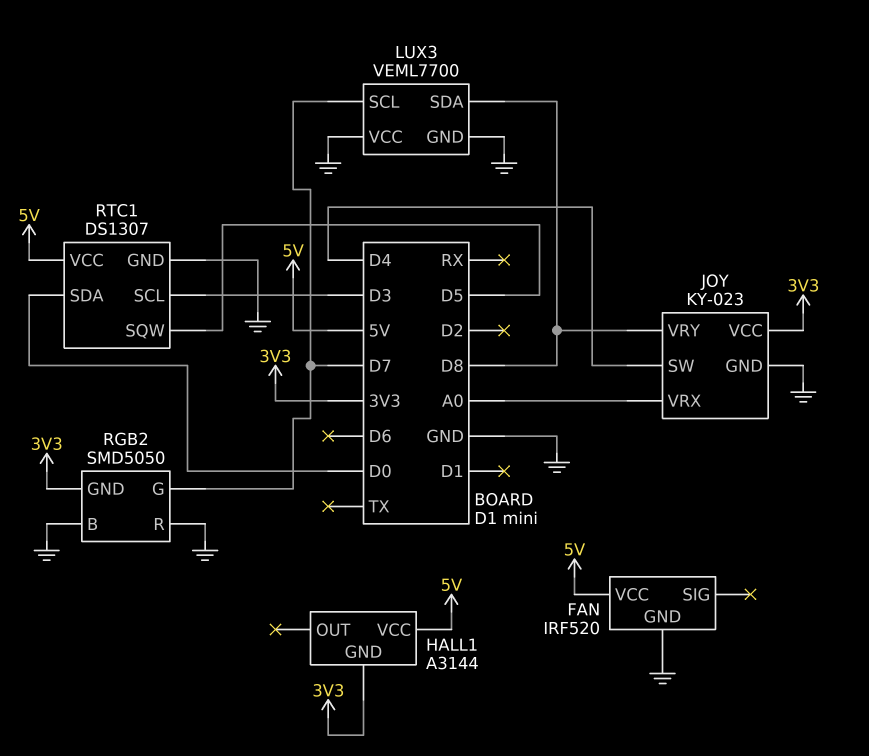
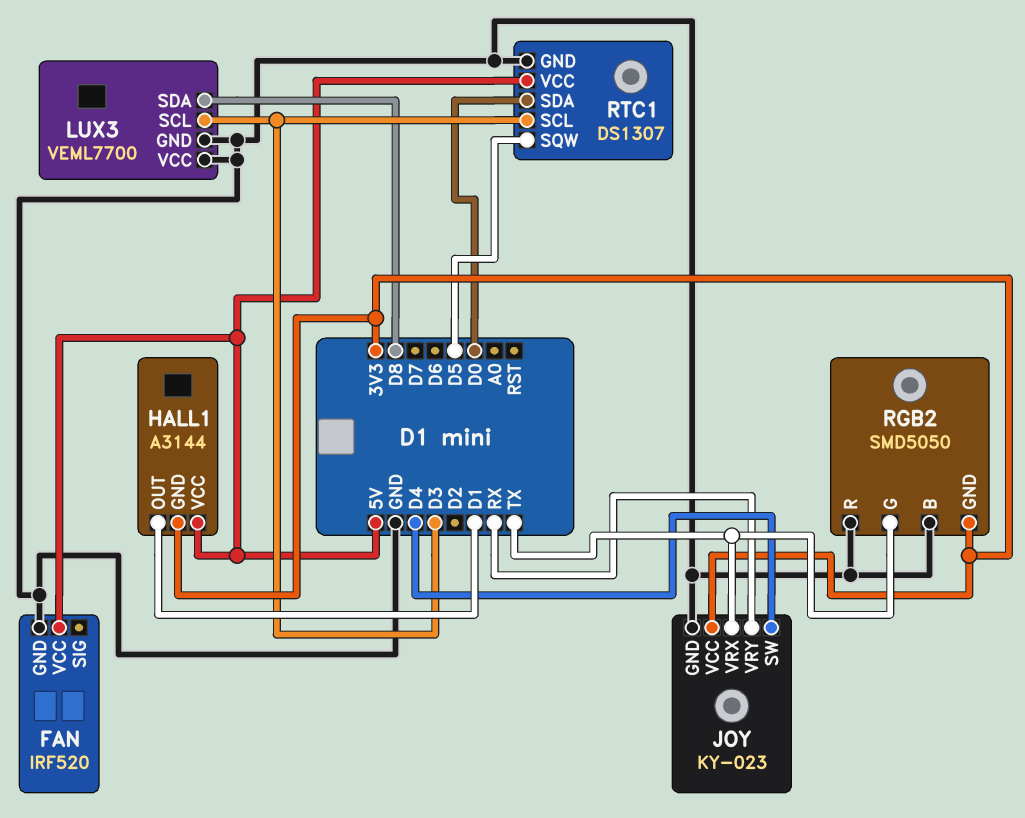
HALL1 pin OUT: none -> D1
JOY pin VRX: A0 -> TX
JOY pin VRY: D8 -> RX
LUX3 pin SCL: D7 -> D3
RGB2 pin G: D7 -> TX

